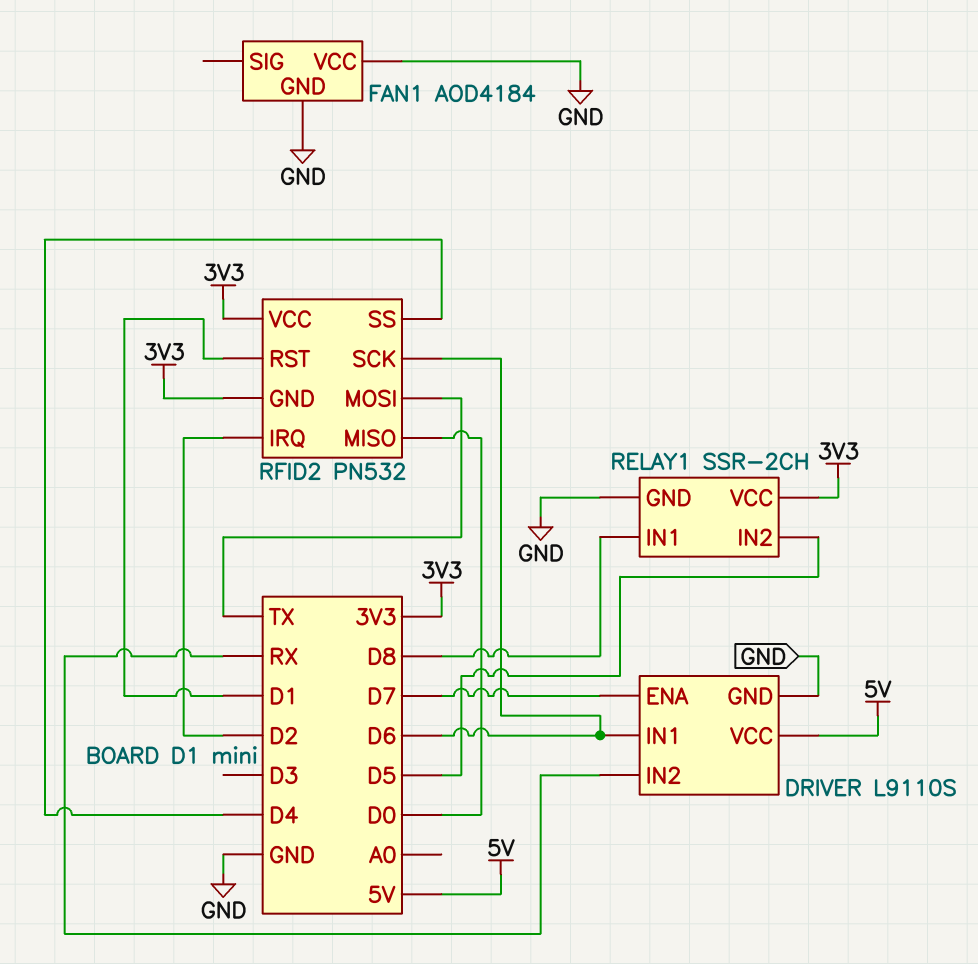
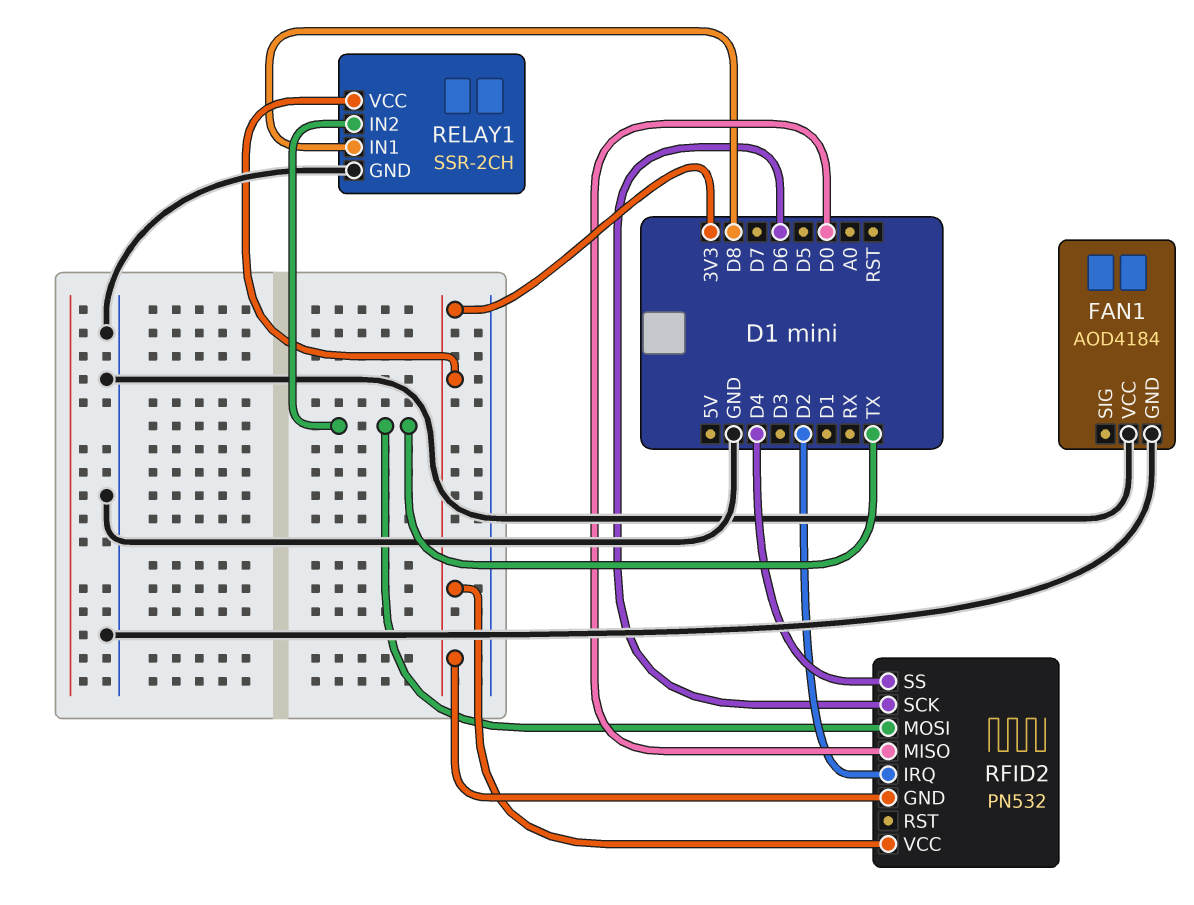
DRIVER: L9110S -> none
DRIVER pin ENA: D7 -> none
DRIVER pin GND: GND -> none
DRIVER pin IN1: D6 -> none
DRIVER pin IN2: RX -> none
DRIVER pin VCC: 5V -> none
RELAY1 pin IN2: D5 -> TX
RFID2 pin RST: D1 -> none

